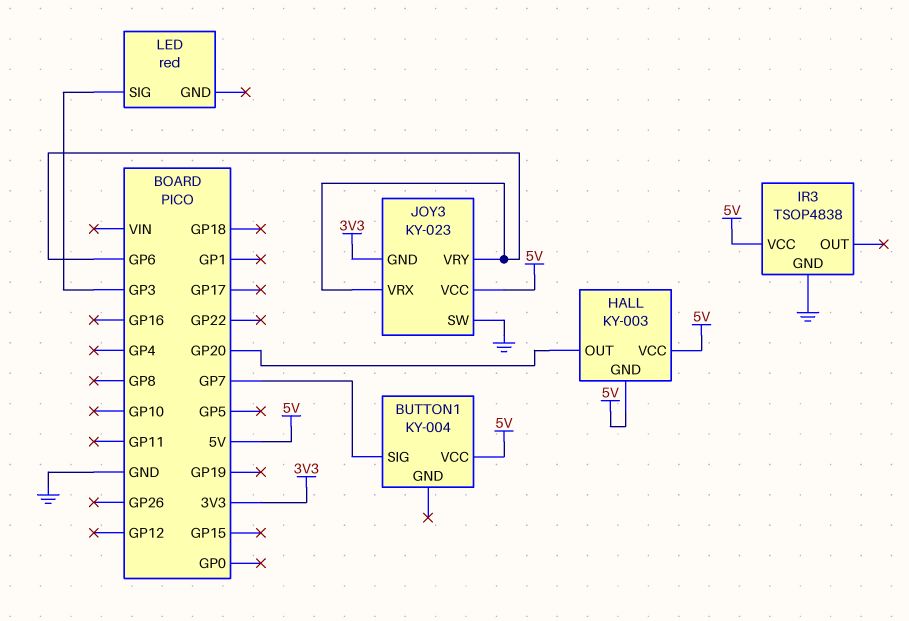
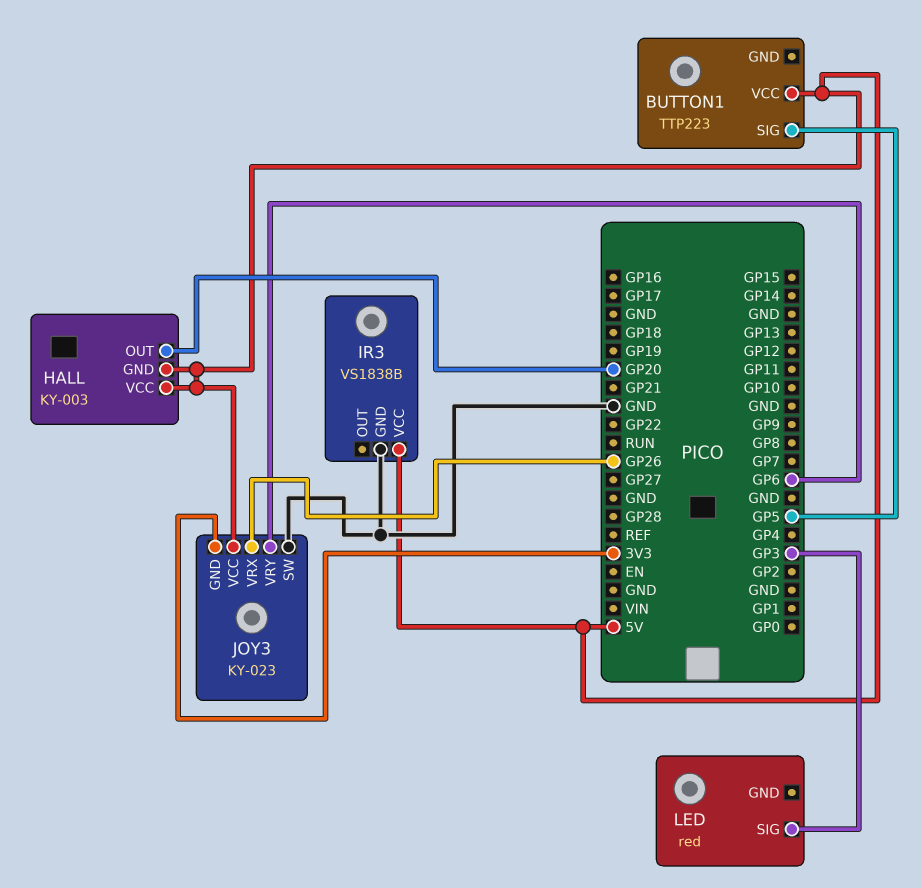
BUTTON1: KY-004 -> TTP223
BUTTON1 pin SIG: GP7 -> GP5
IR3: TSOP4838 -> VS1838B
JOY3 pin VRX: GP6 -> GP26

